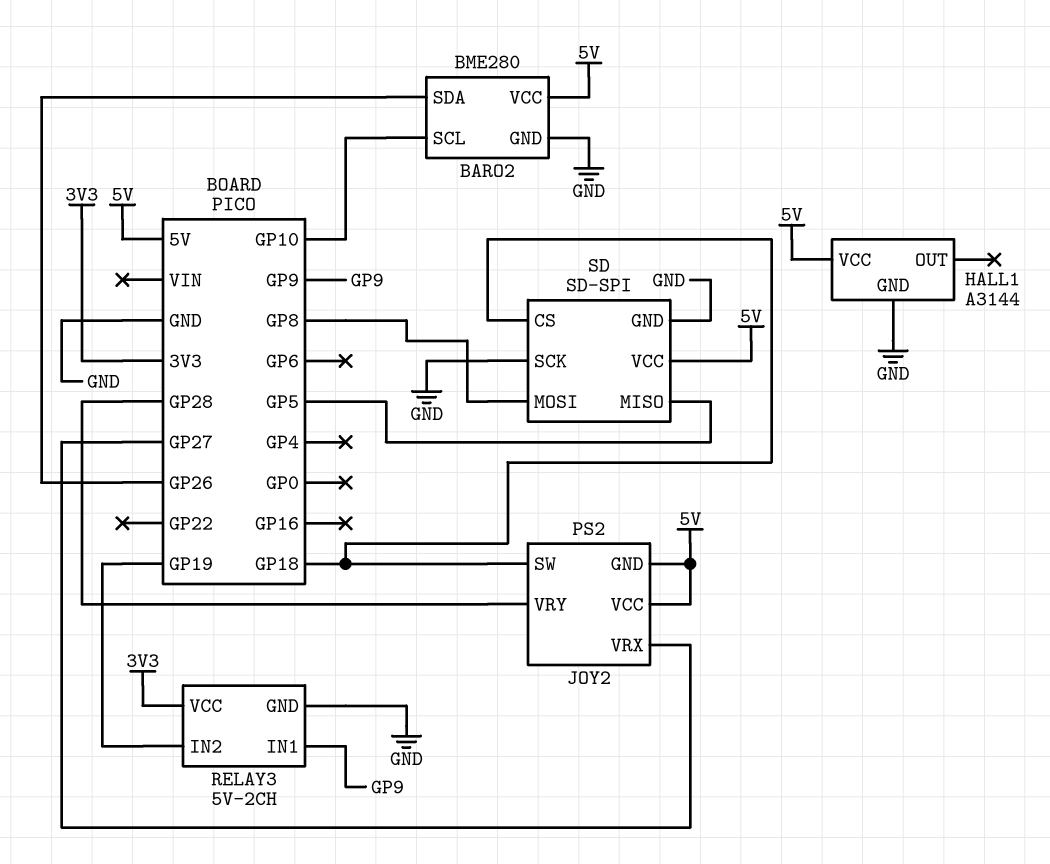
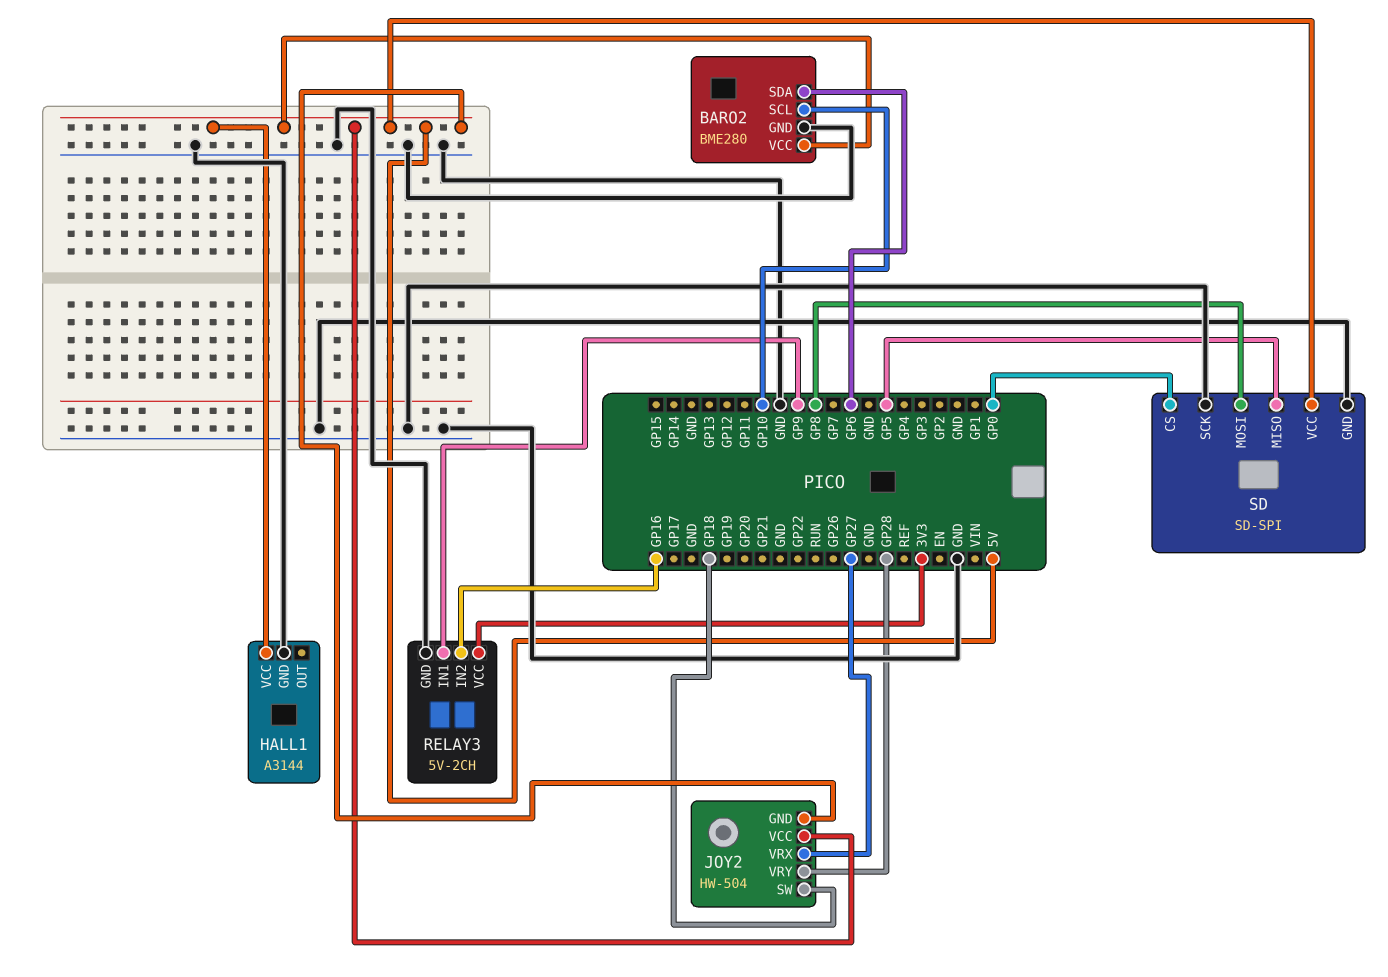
BARO2 pin SDA: GP26 -> GP6
JOY2: PS2 -> HW-504
RELAY3 pin IN2: GP19 -> GP16
SD pin CS: GP18 -> GP0

